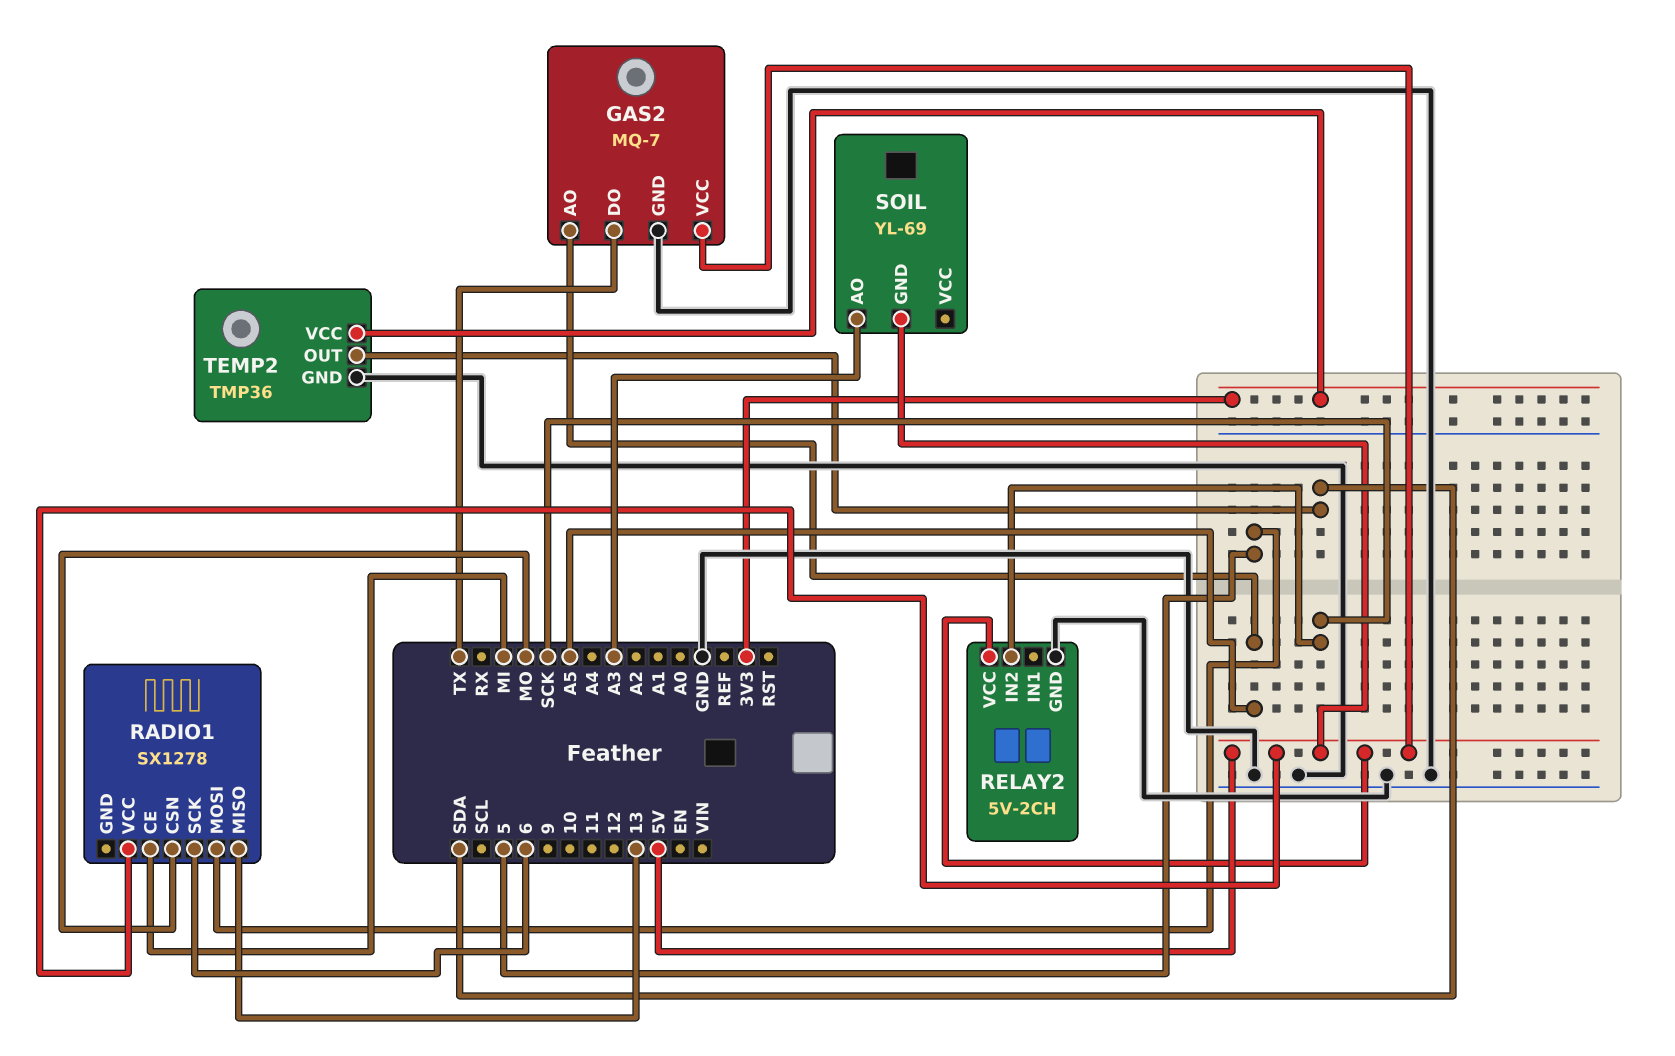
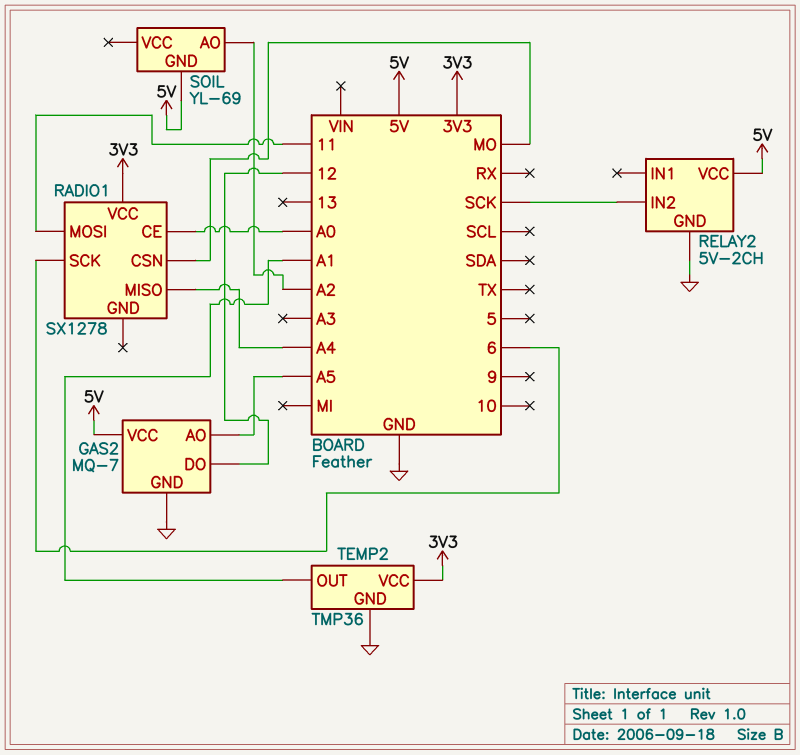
GAS2 pin DO: TX -> 12
RADIO1 pin CE: MI -> A0
RADIO1 pin MISO: 13 -> A4
RADIO1 pin MOSI: 5 -> 11
RADIO1 pin VCC: 5V -> 3V3
SOIL pin AO: A3 -> A2
TEMP2 pin OUT: SDA -> A1

